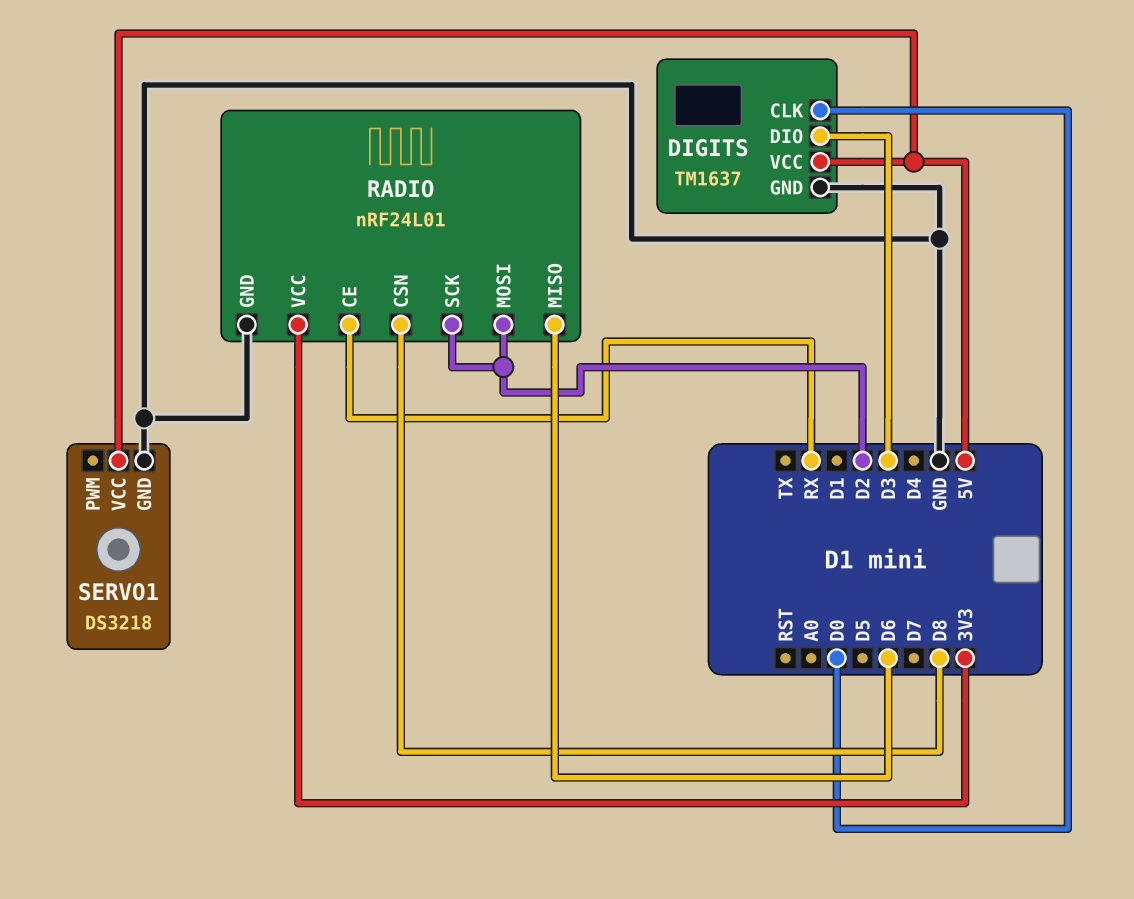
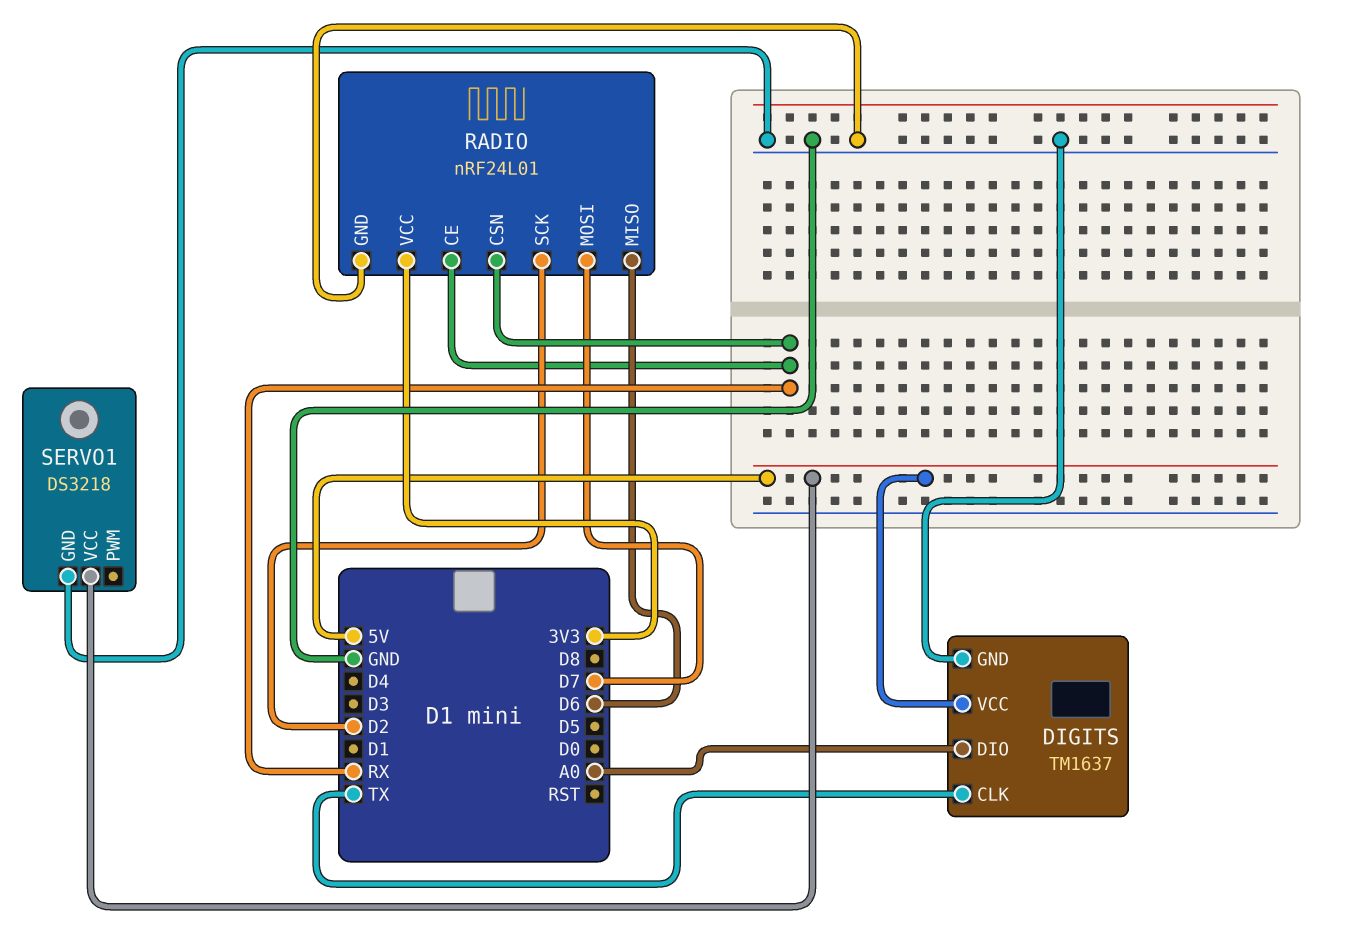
DIGITS pin CLK: D0 -> TX
DIGITS pin DIO: D3 -> A0
RADIO pin CSN: D8 -> RX
RADIO pin MOSI: D2 -> D7

